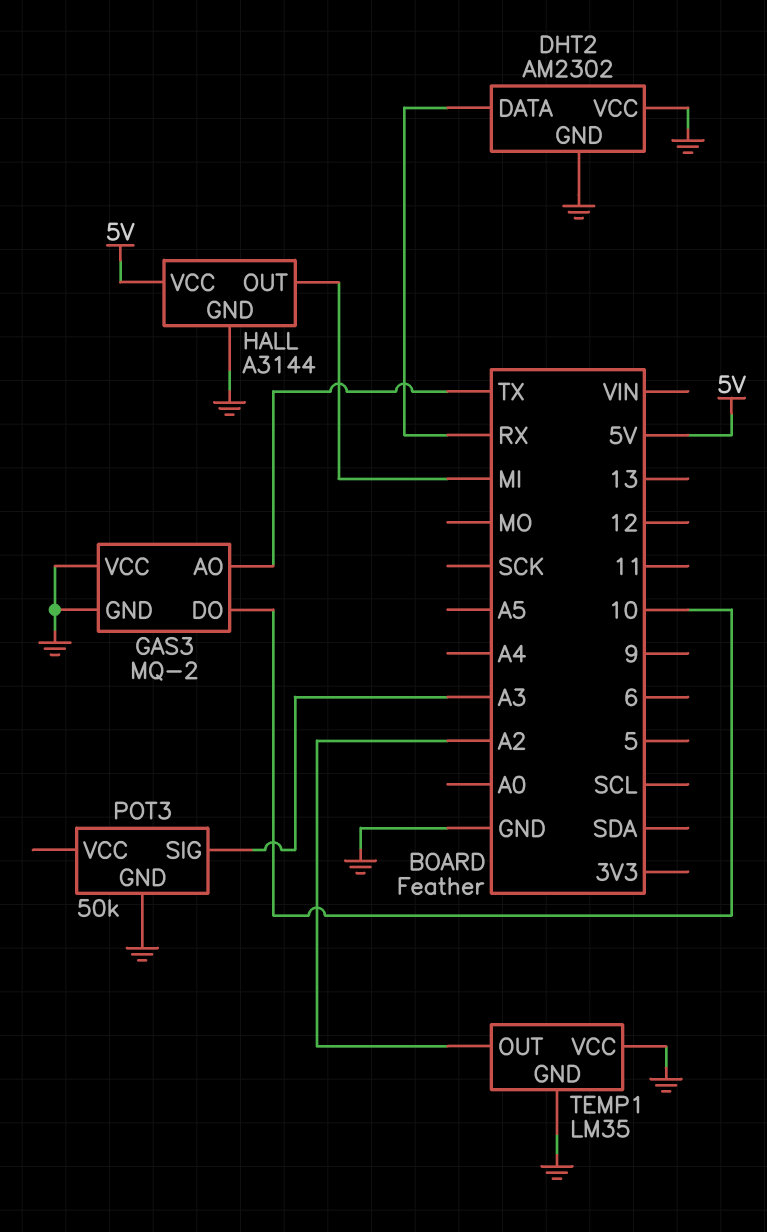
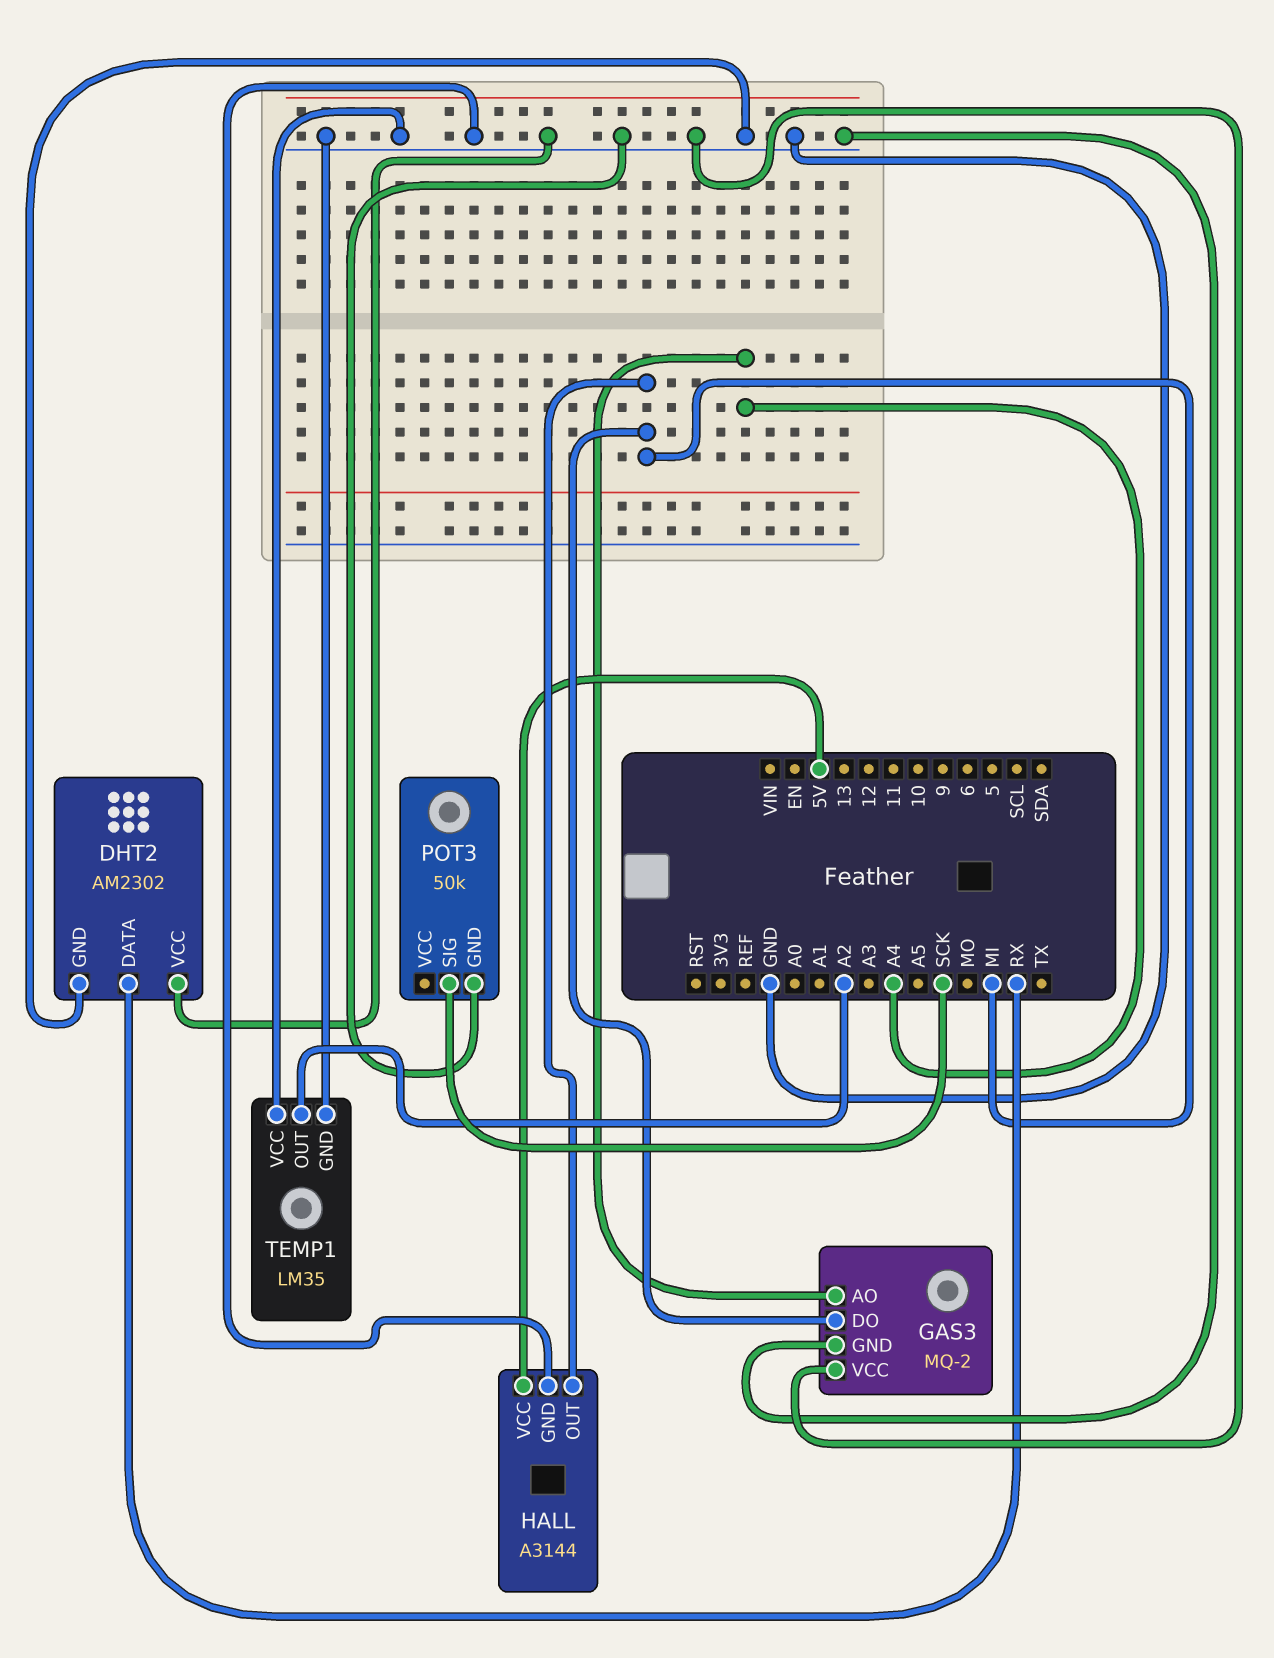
GAS3 pin AO: TX -> A4
GAS3 pin DO: 10 -> MI
POT3 pin SIG: A3 -> SCK

